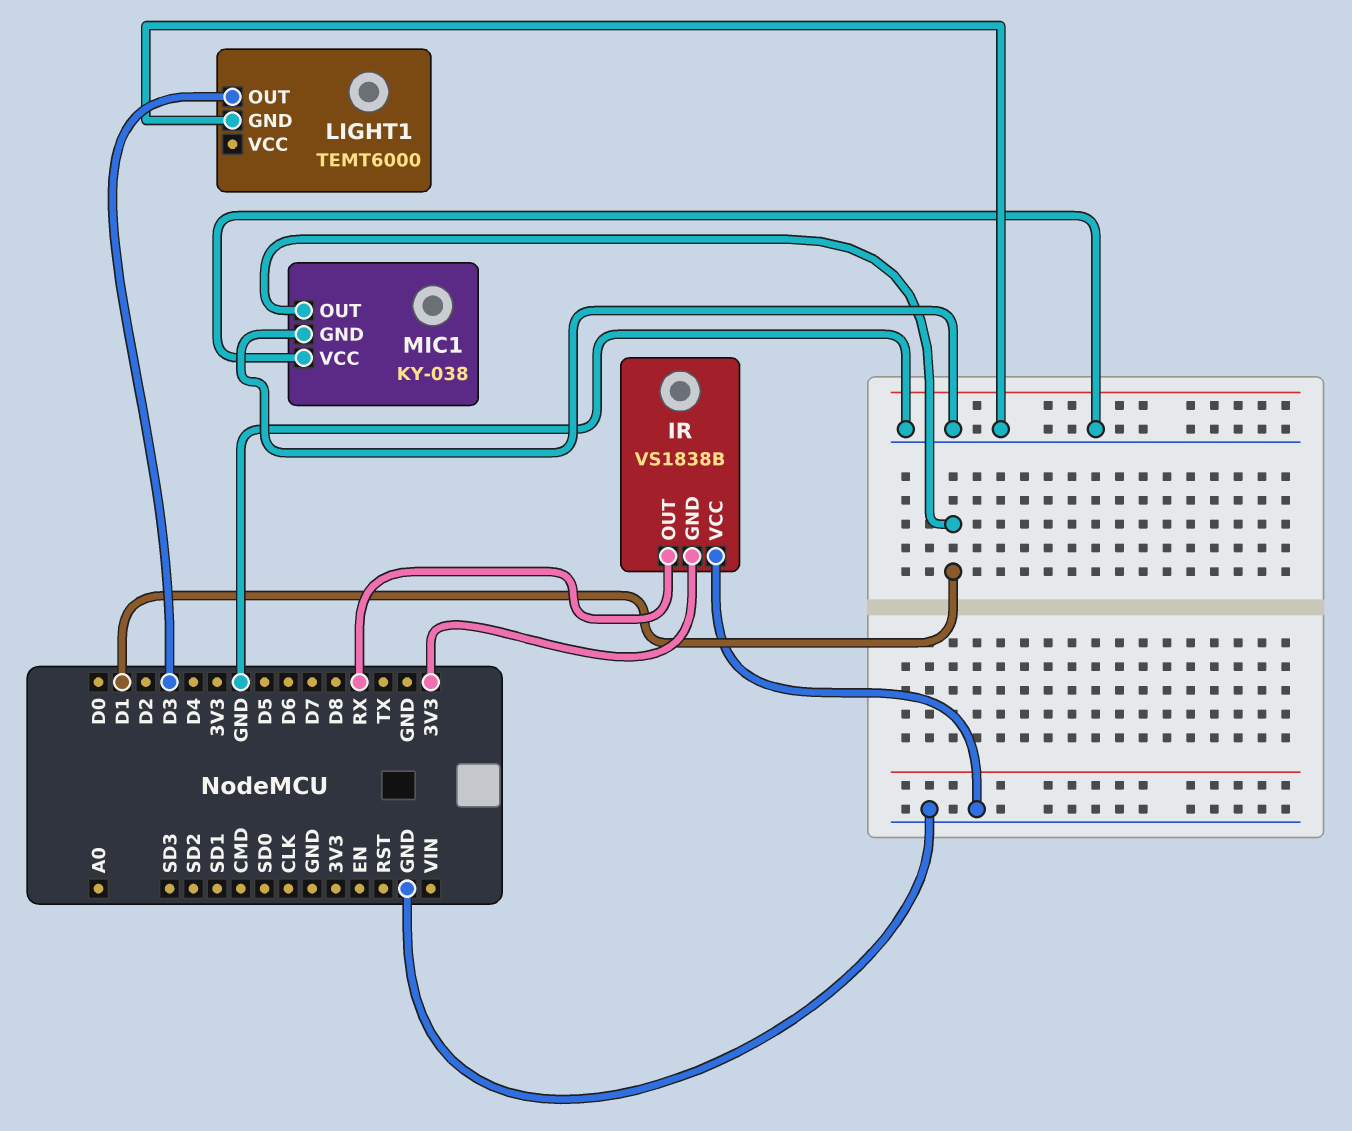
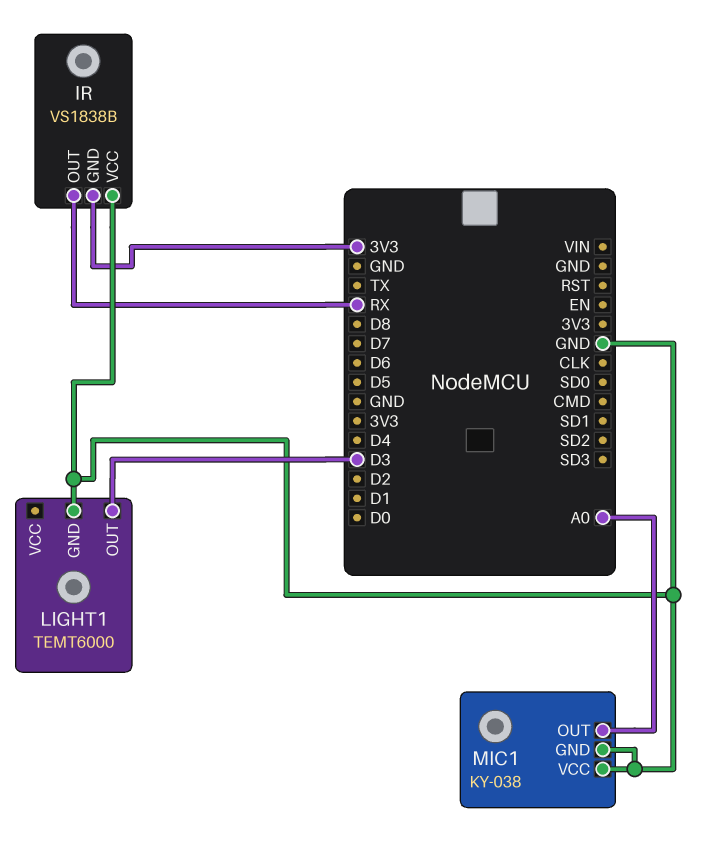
MIC1 pin OUT: D1 -> A0

